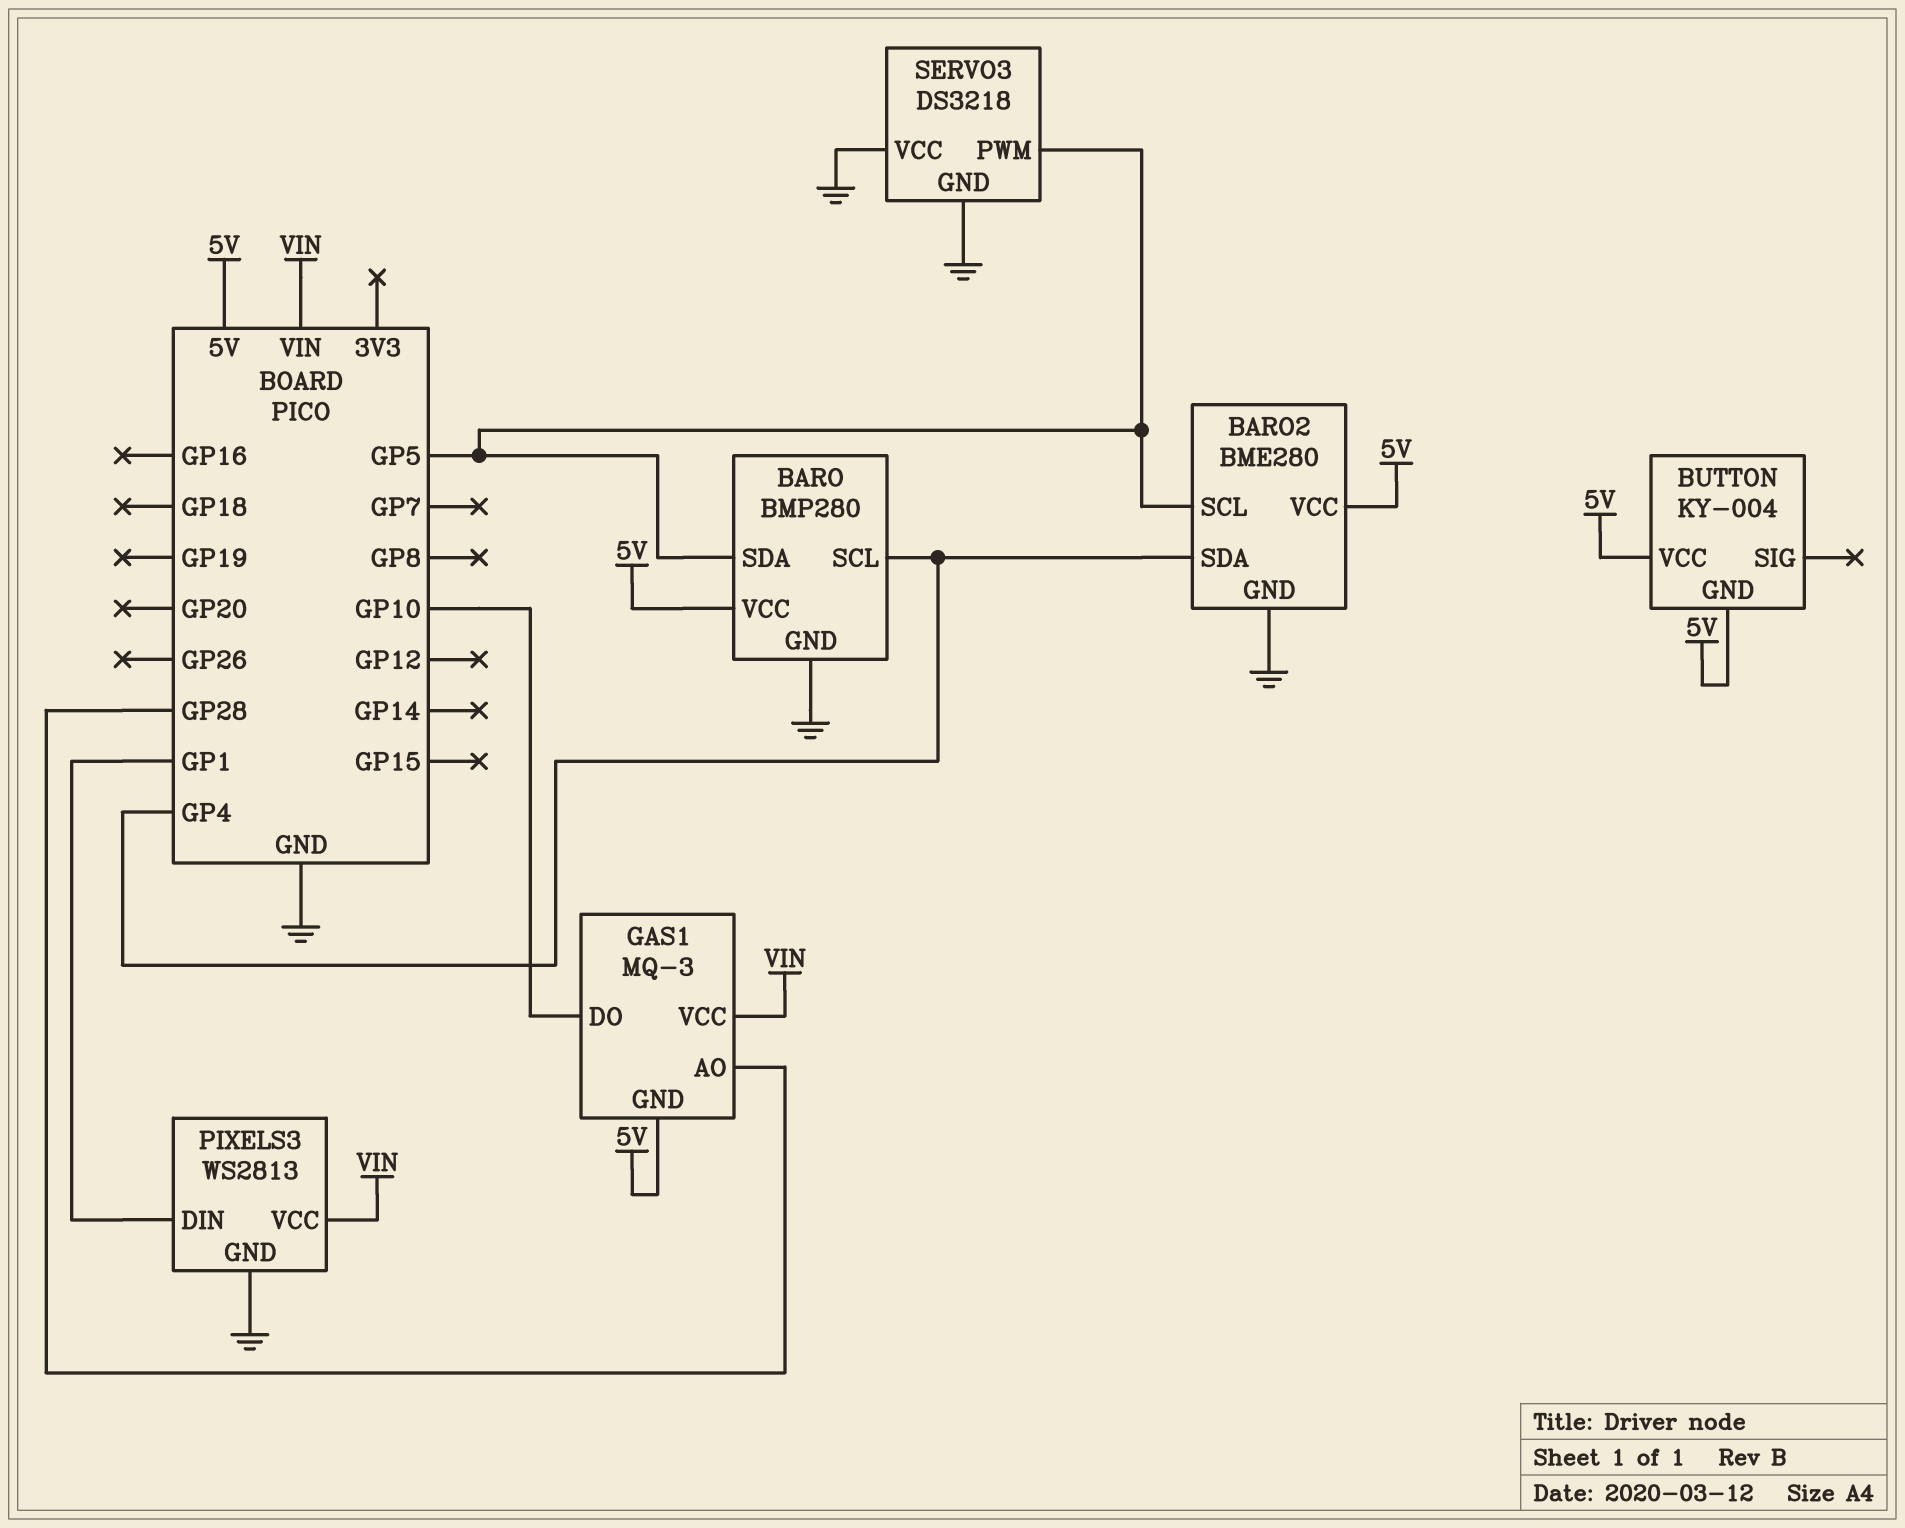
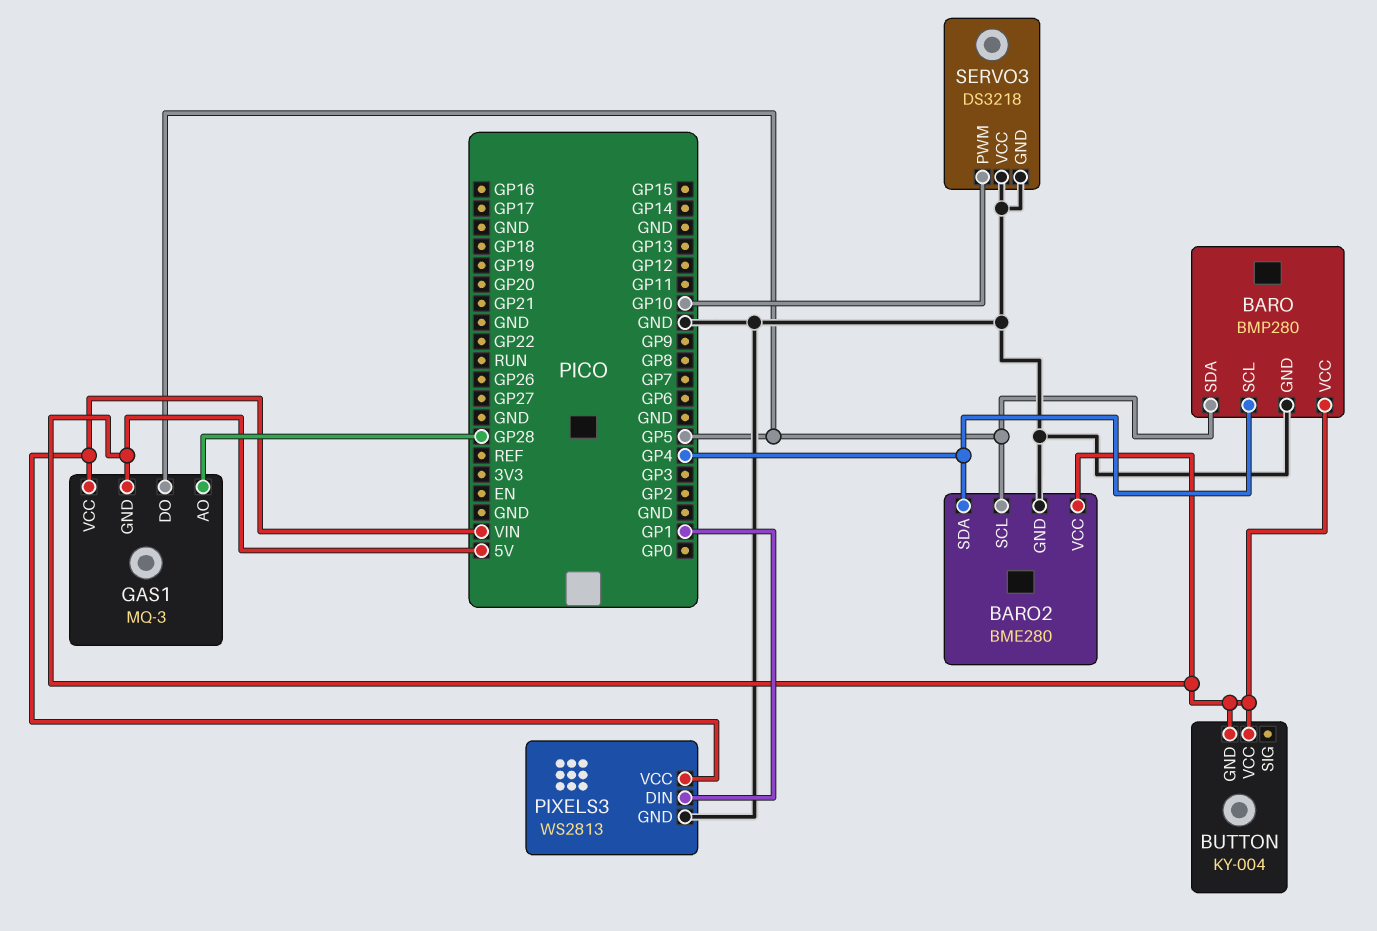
GAS1 pin DO: GP10 -> GP5
SERVO3 pin PWM: GP5 -> GP10

